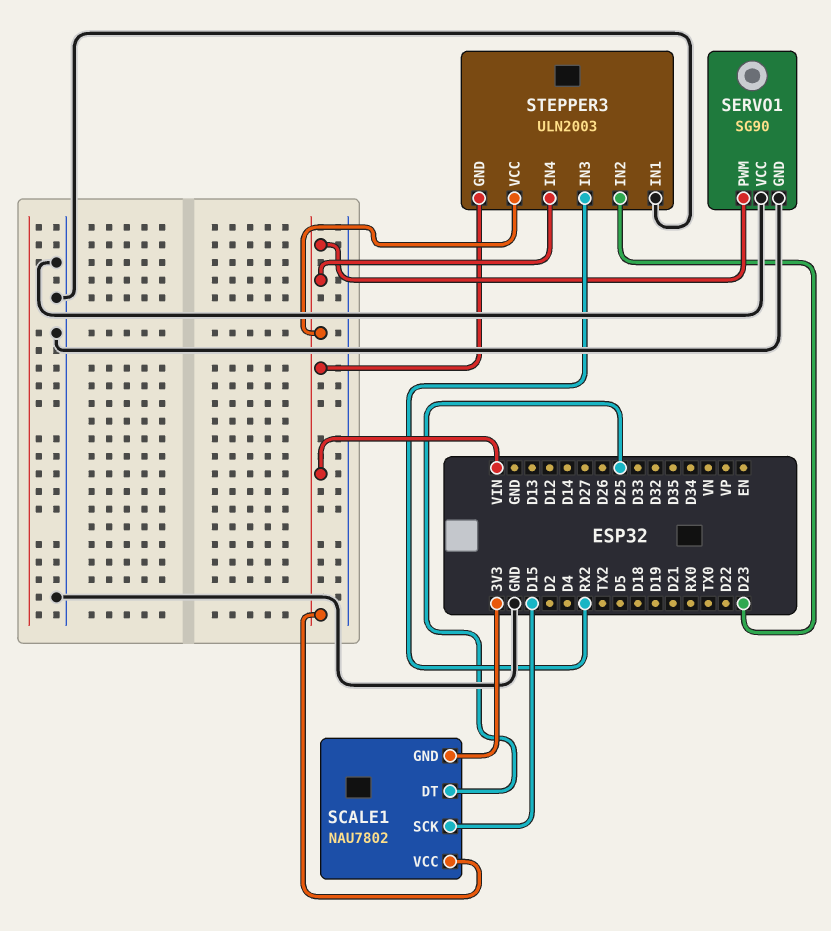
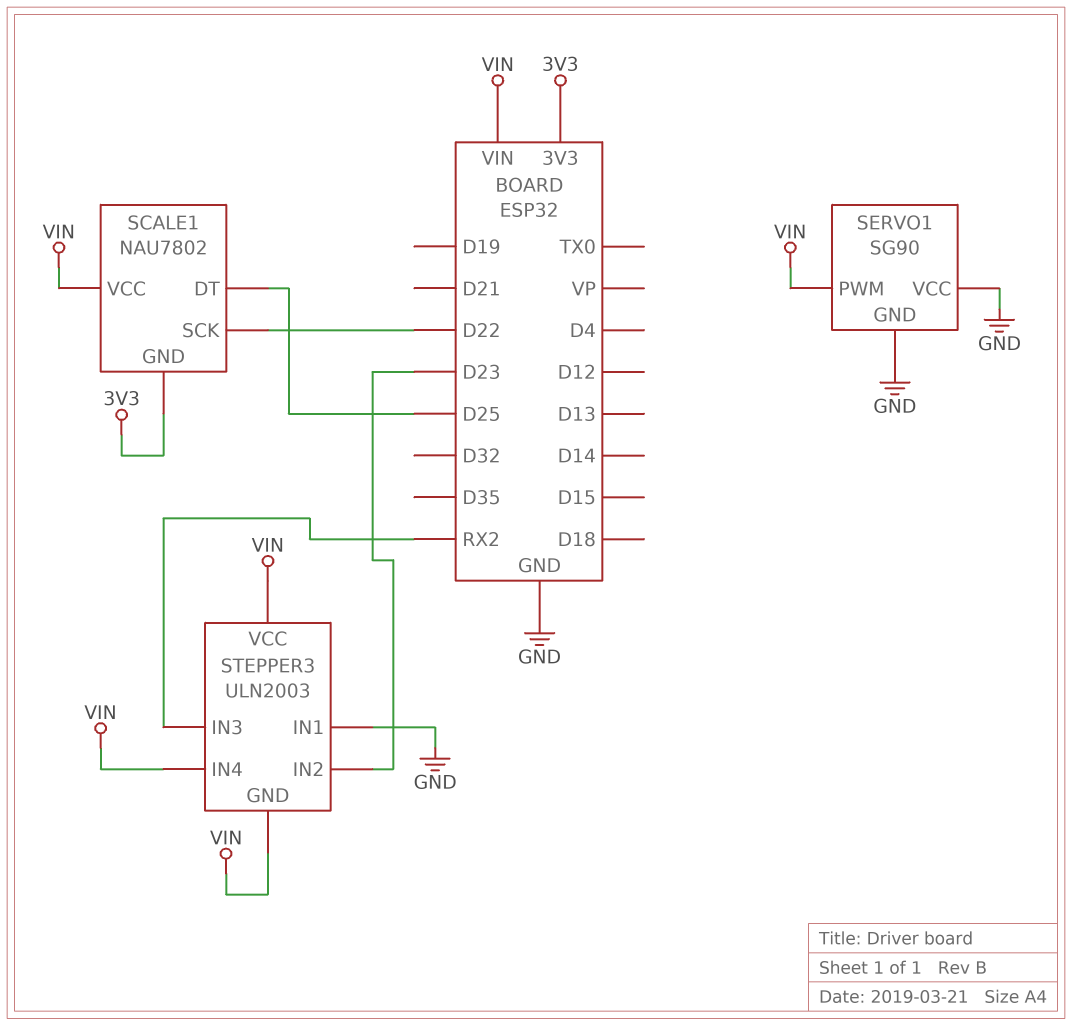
SCALE1 pin SCK: D15 -> D22

